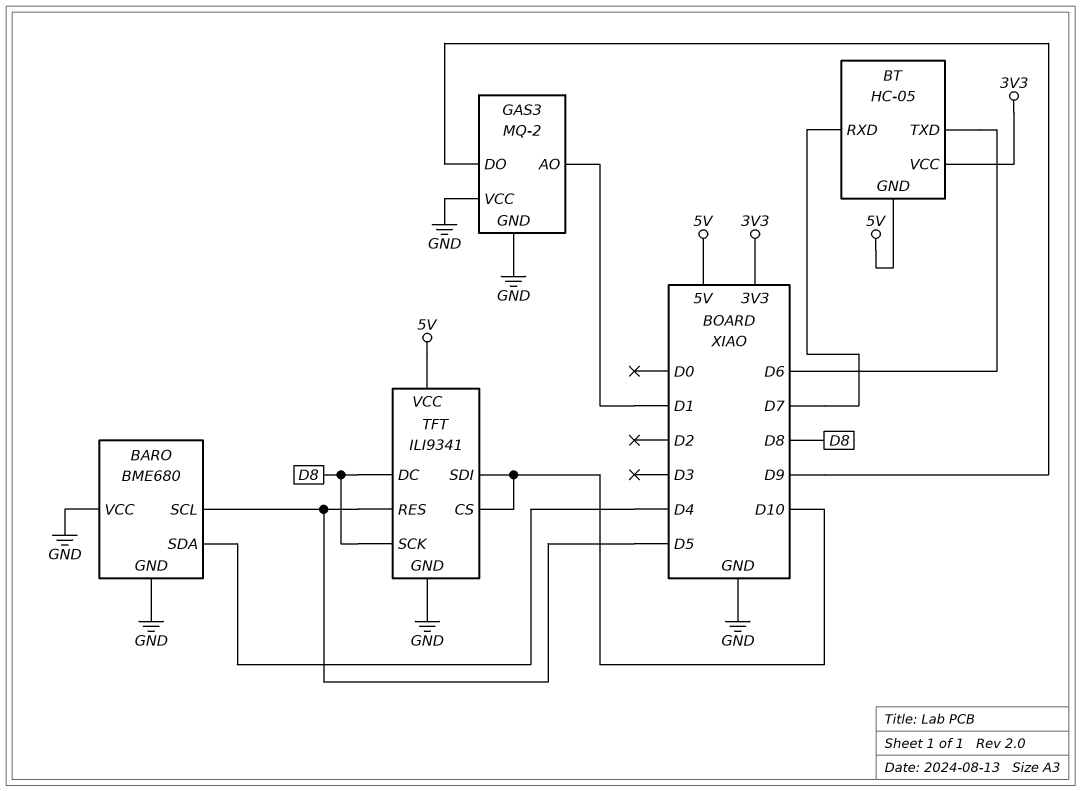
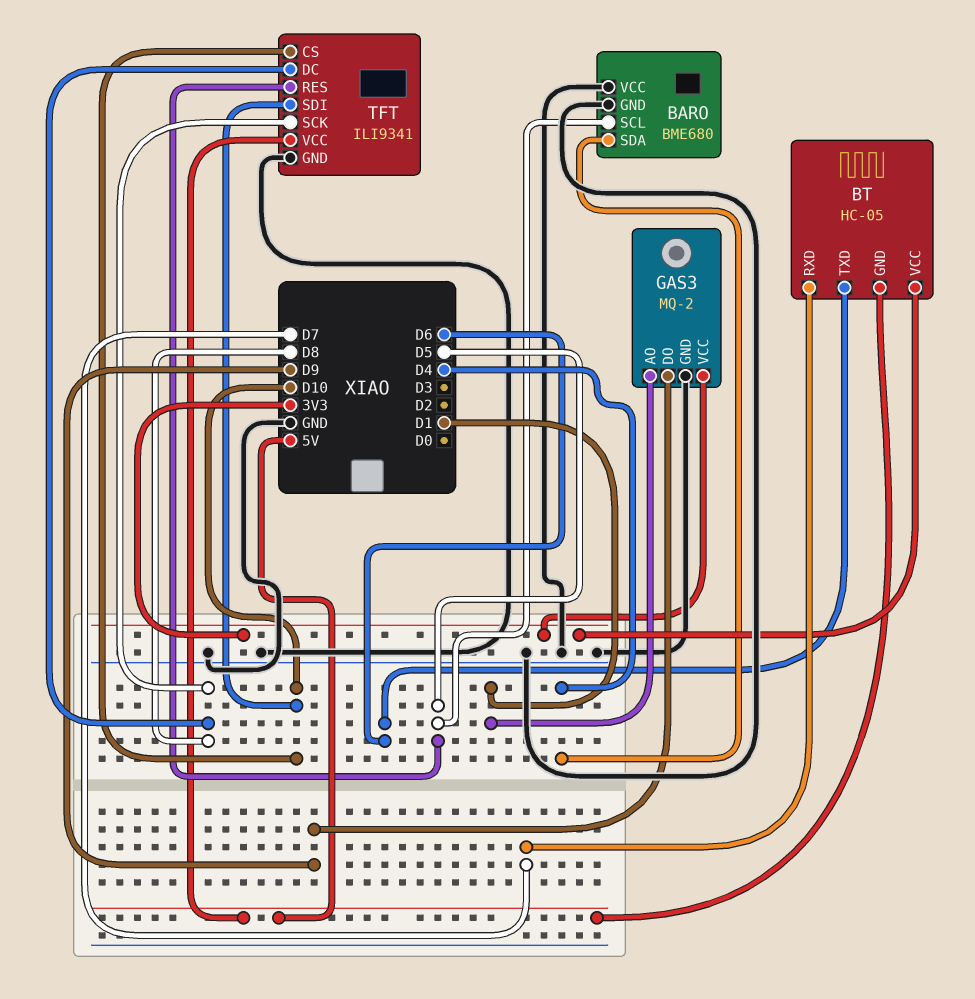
GAS3 pin VCC: GND -> 3V3

